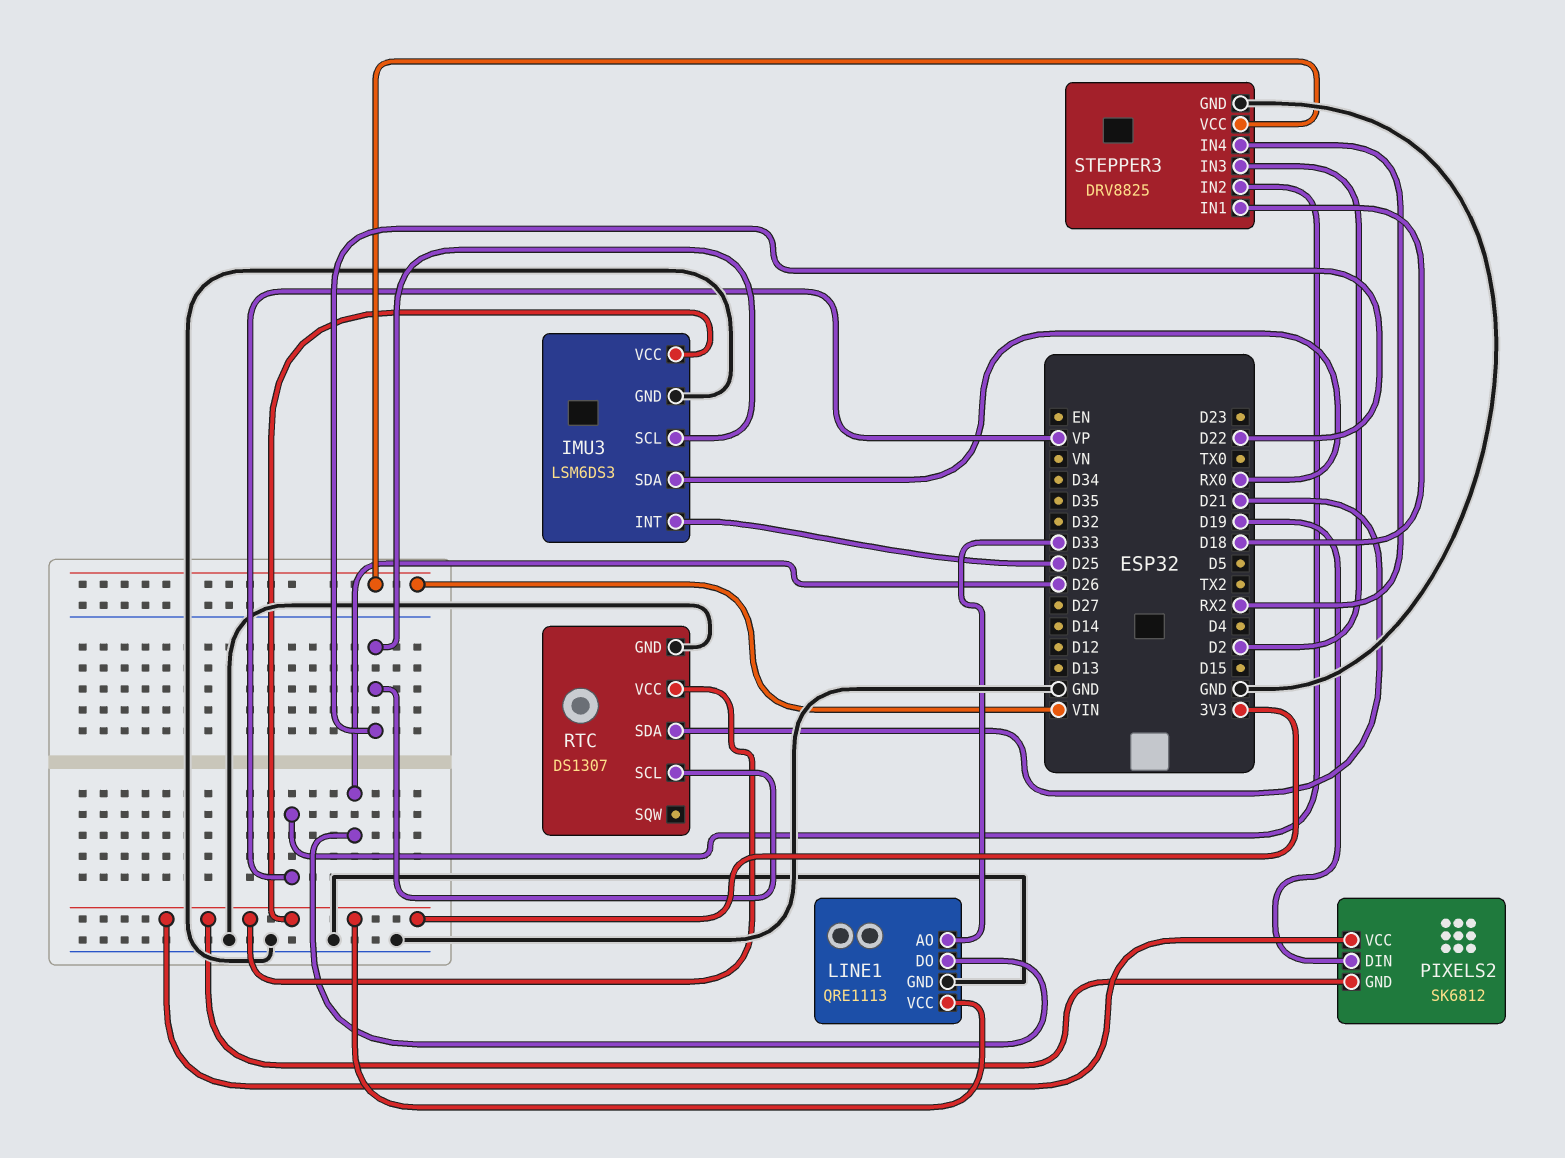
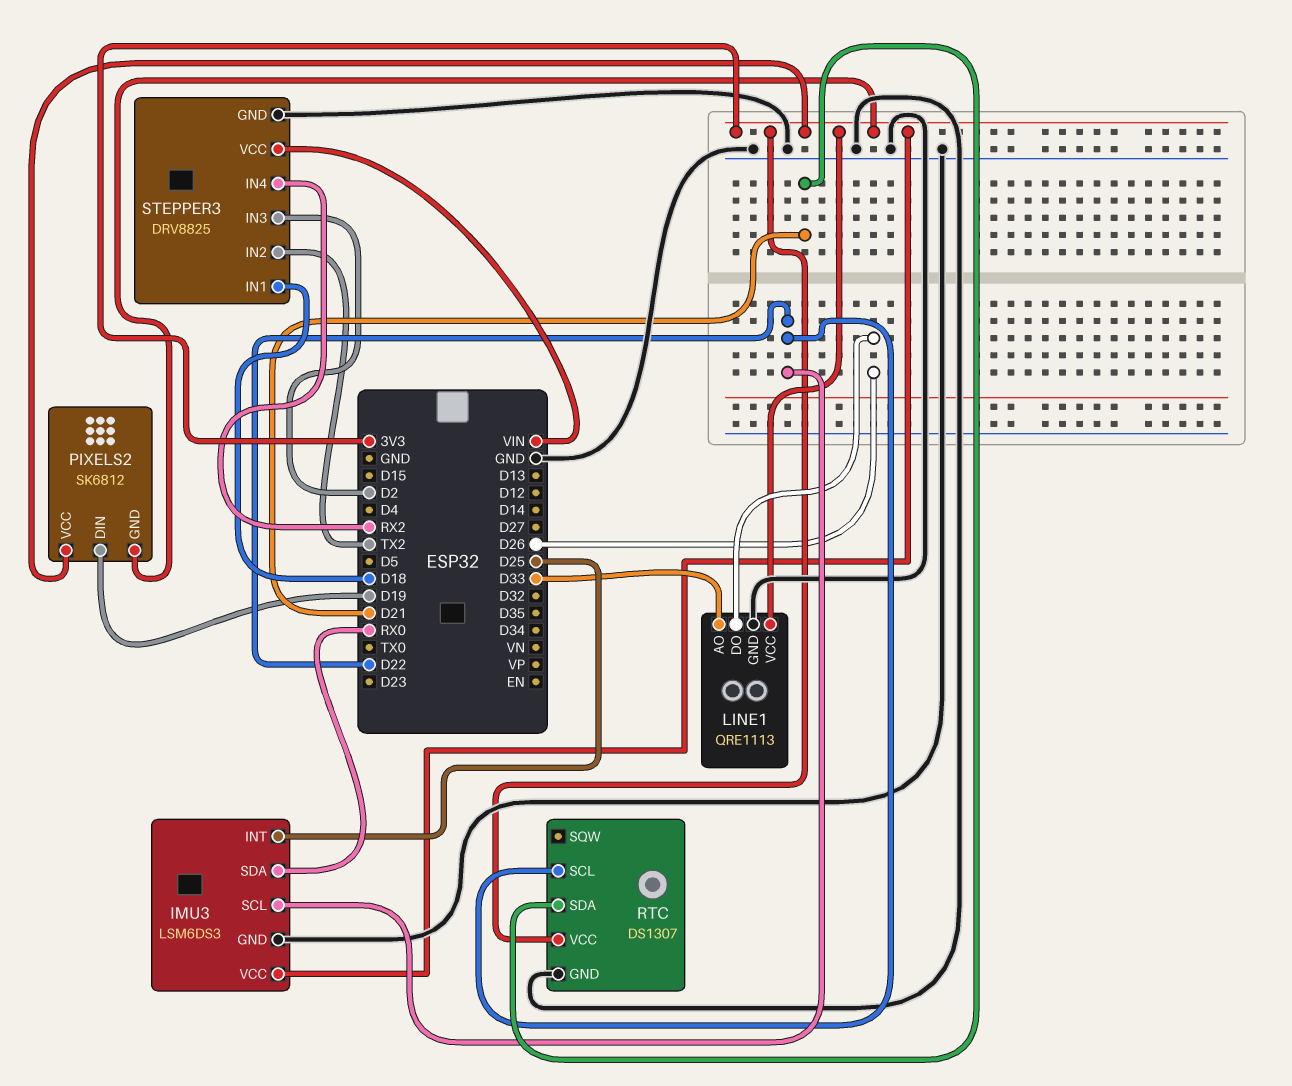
STEPPER3 pin IN2: VP -> TX2

